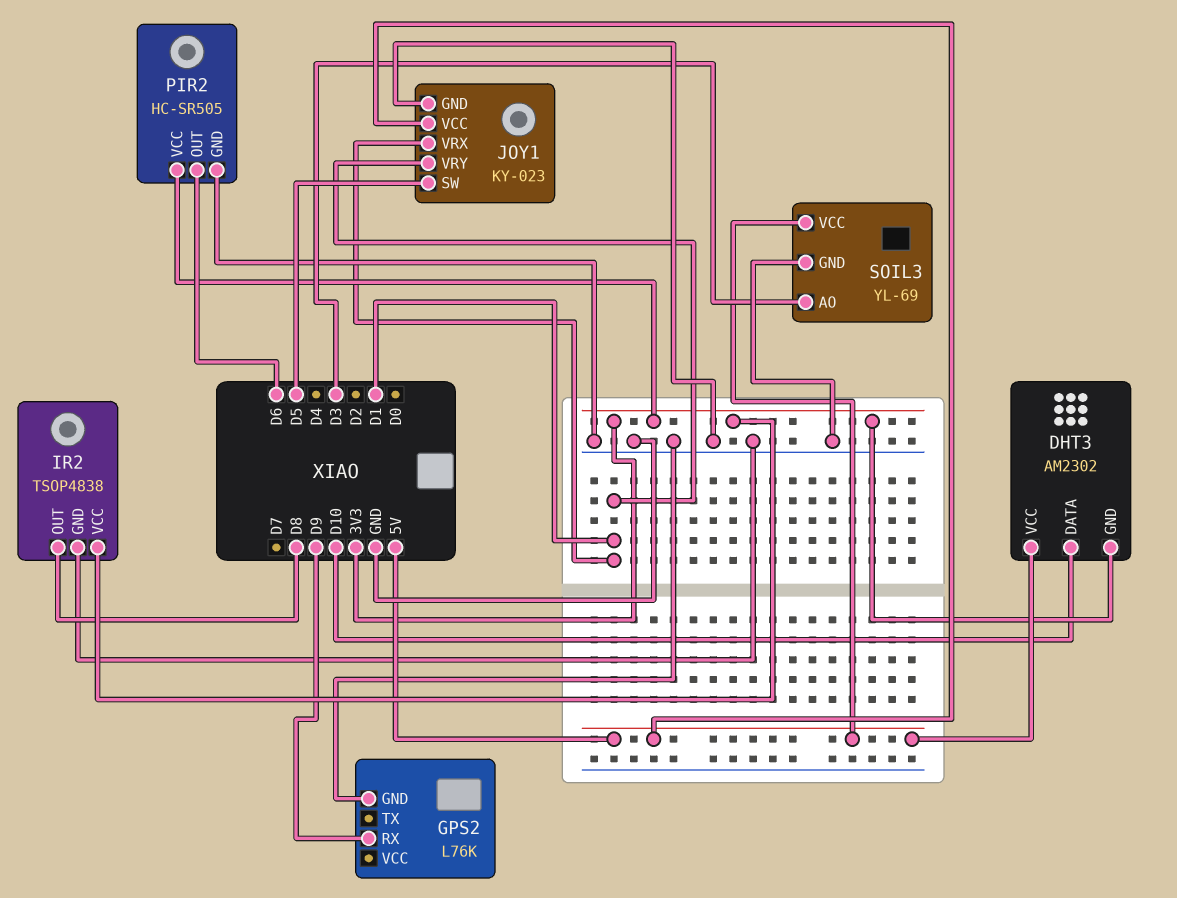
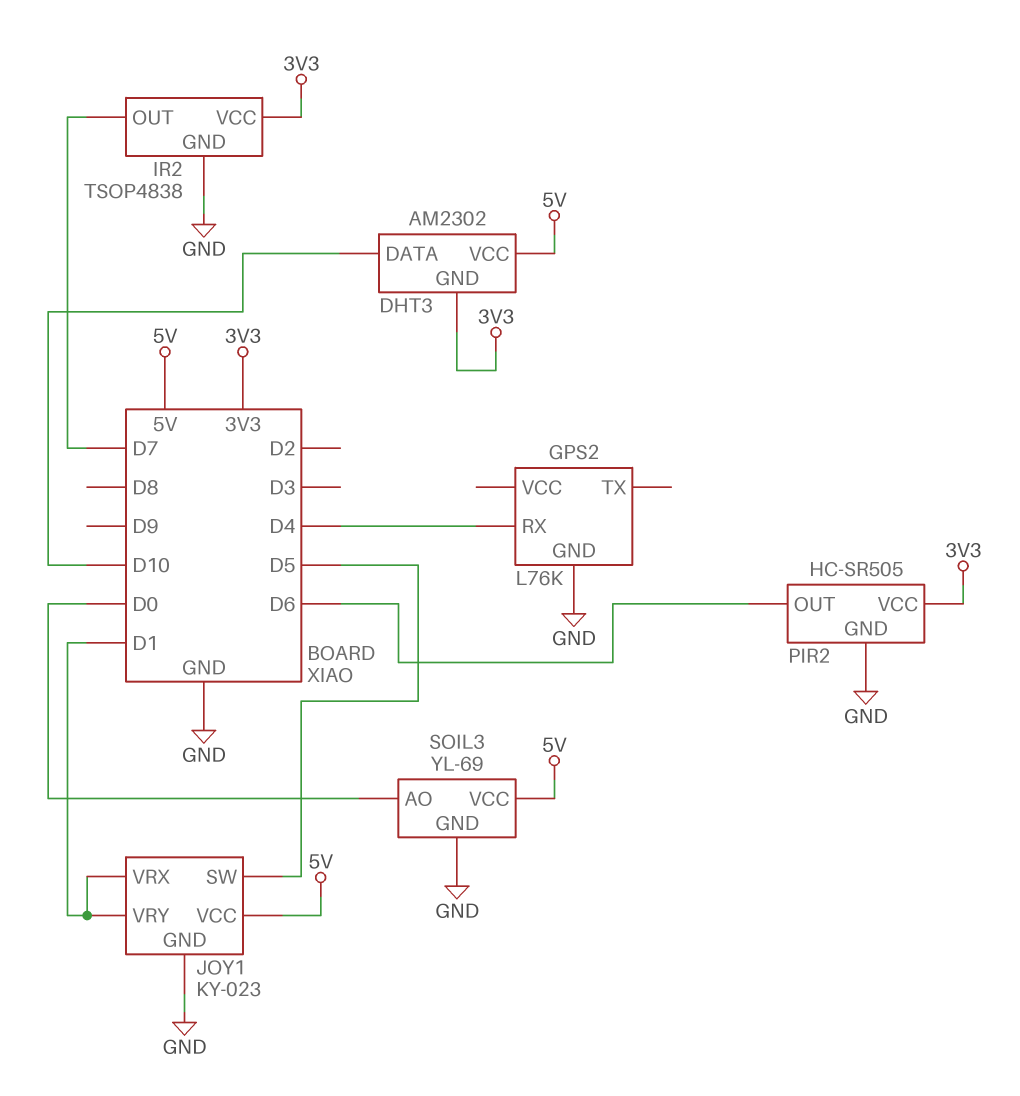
GPS2 pin RX: D9 -> D4
IR2 pin OUT: D8 -> D7
SOIL3 pin AO: D3 -> D0

